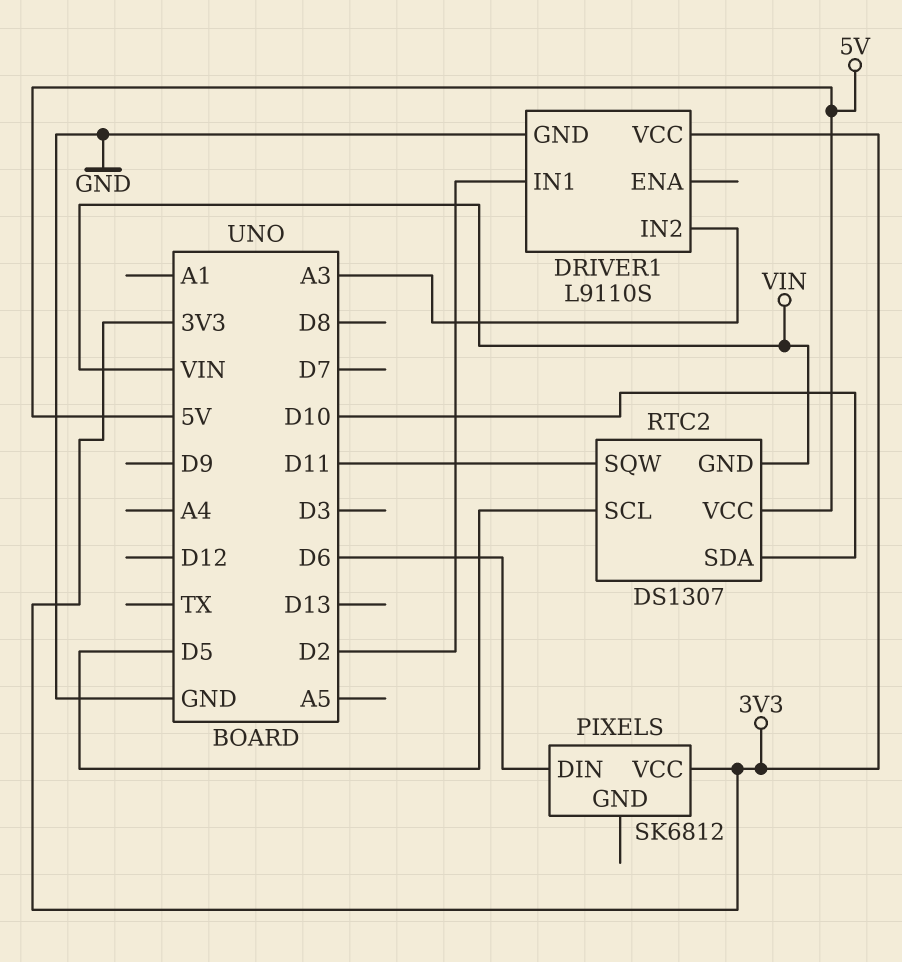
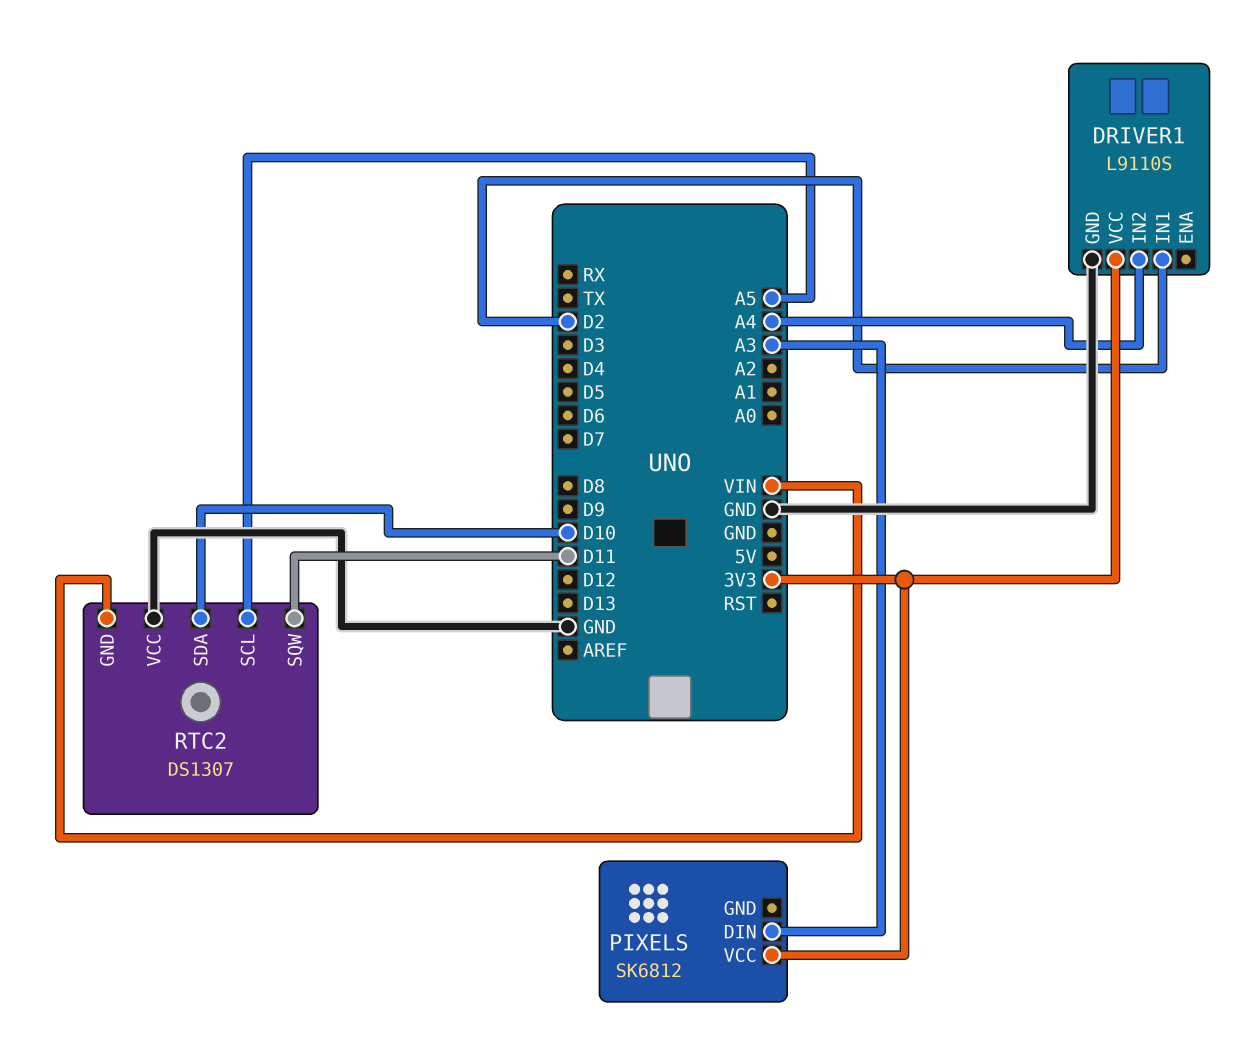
DRIVER1 pin IN2: A3 -> A4
PIXELS pin DIN: D6 -> A3
RTC2 pin SCL: D5 -> A5
RTC2 pin VCC: 5V -> GND

